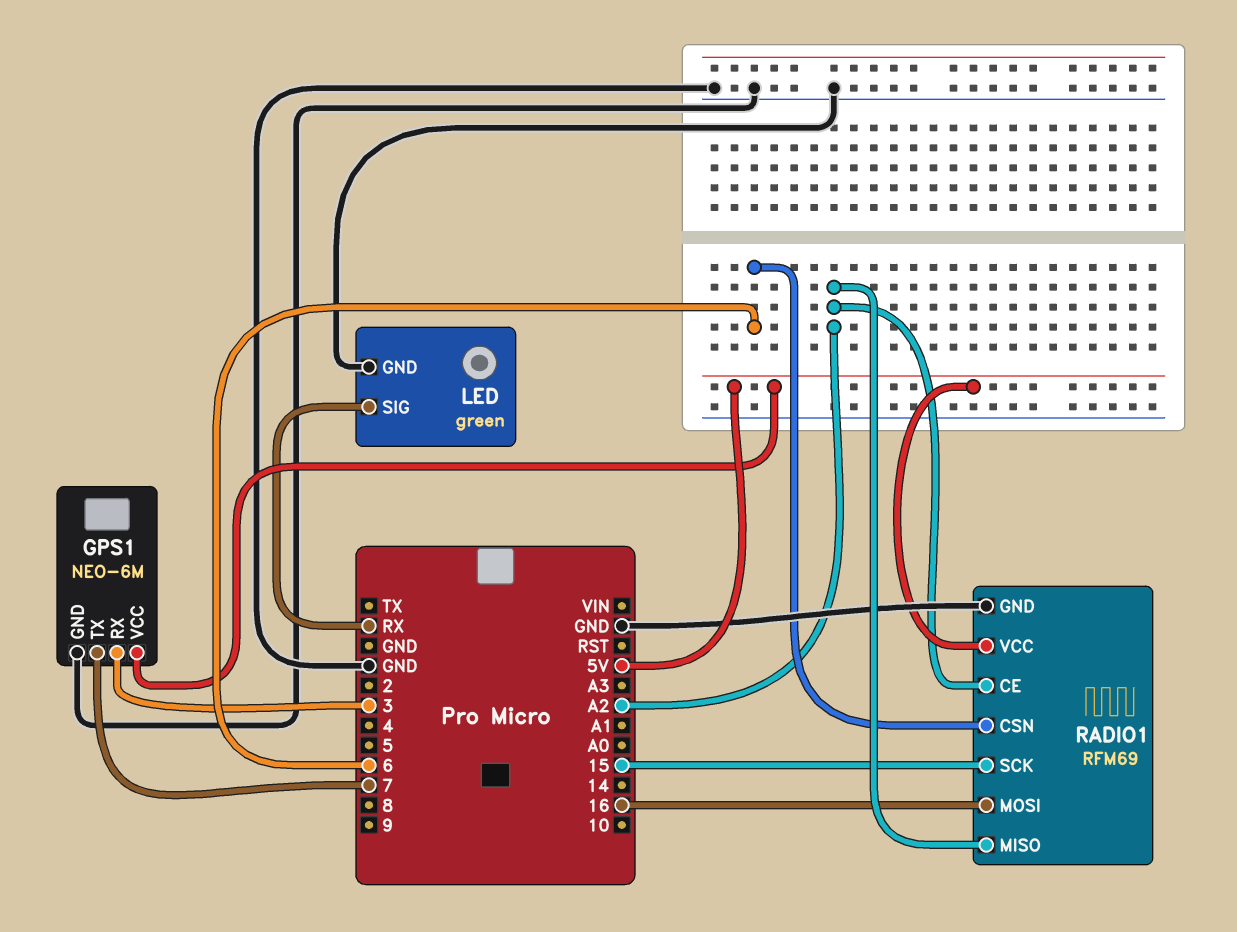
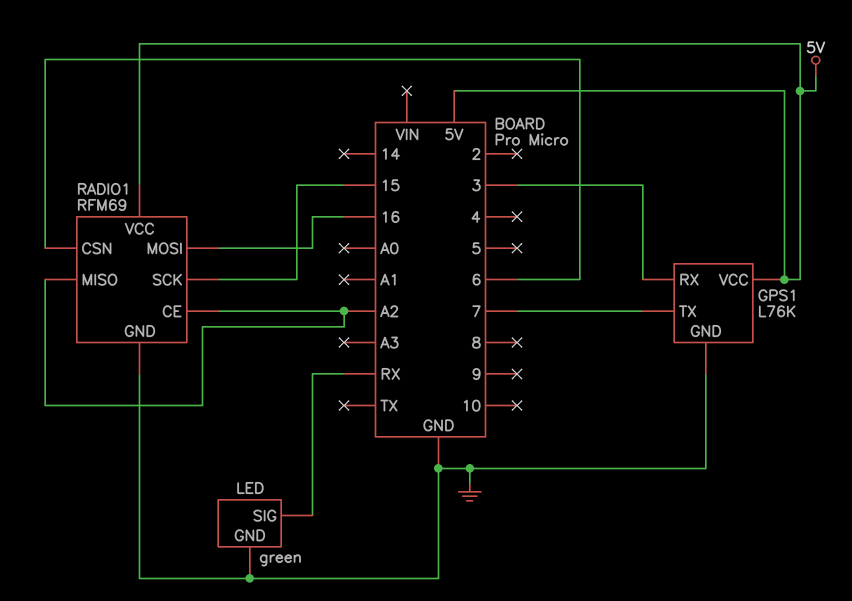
GPS1: NEO-6M -> L76K

